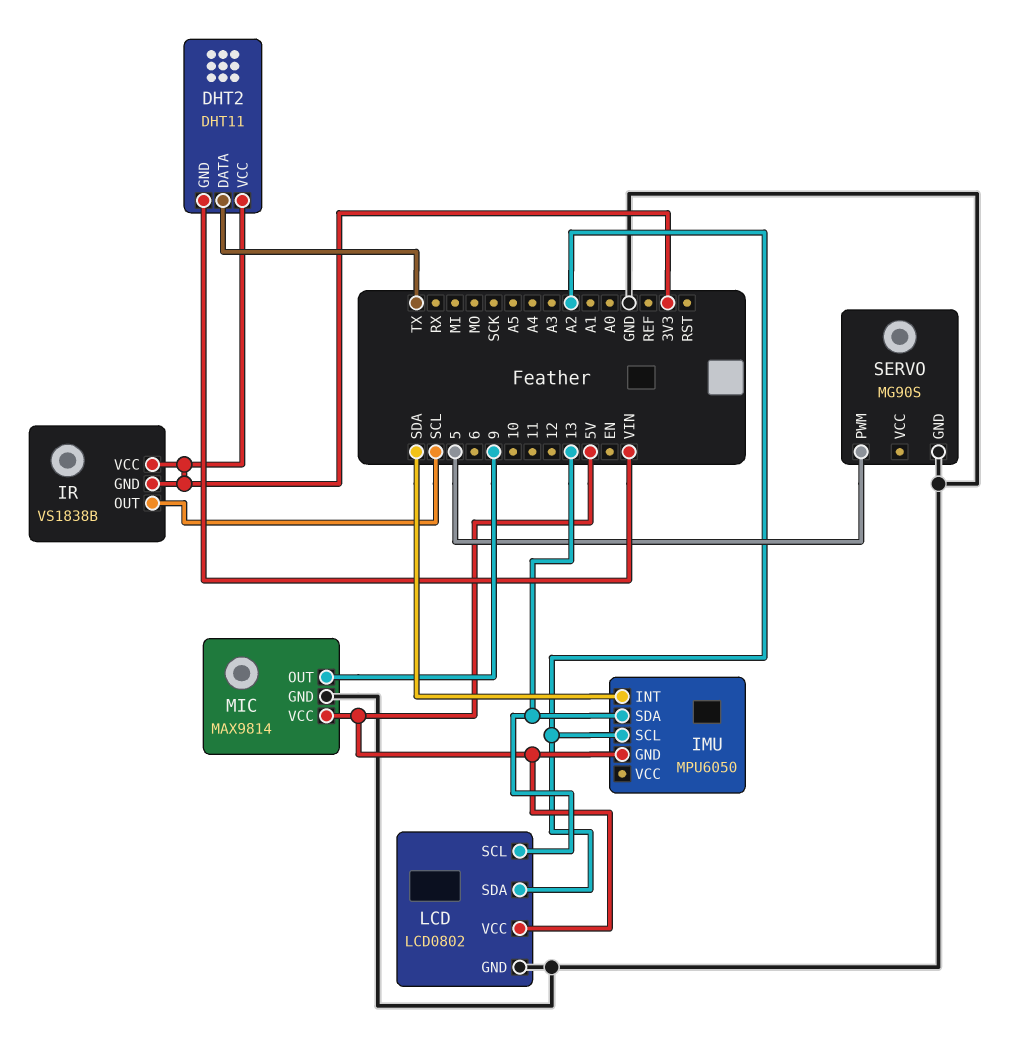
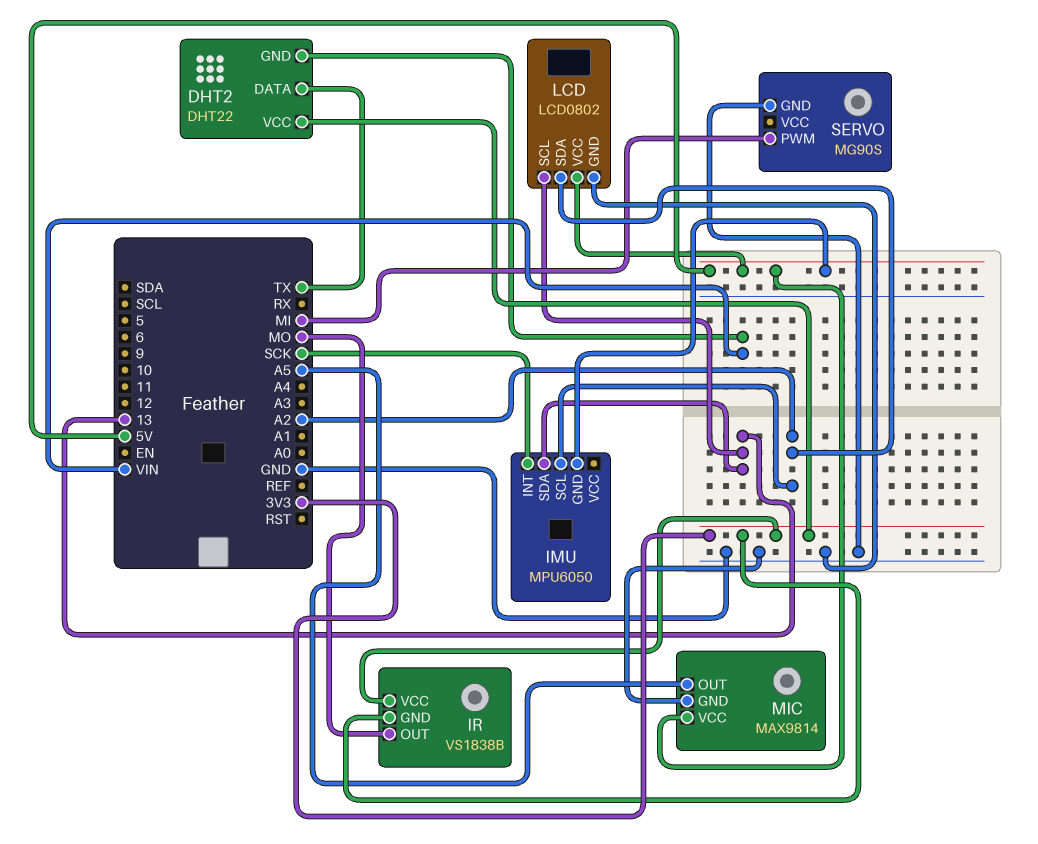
DHT2: DHT11 -> DHT22
IMU pin INT: SDA -> SCK
IR pin OUT: SCL -> MO
MIC pin OUT: 9 -> A5
SERVO pin PWM: 5 -> MI

